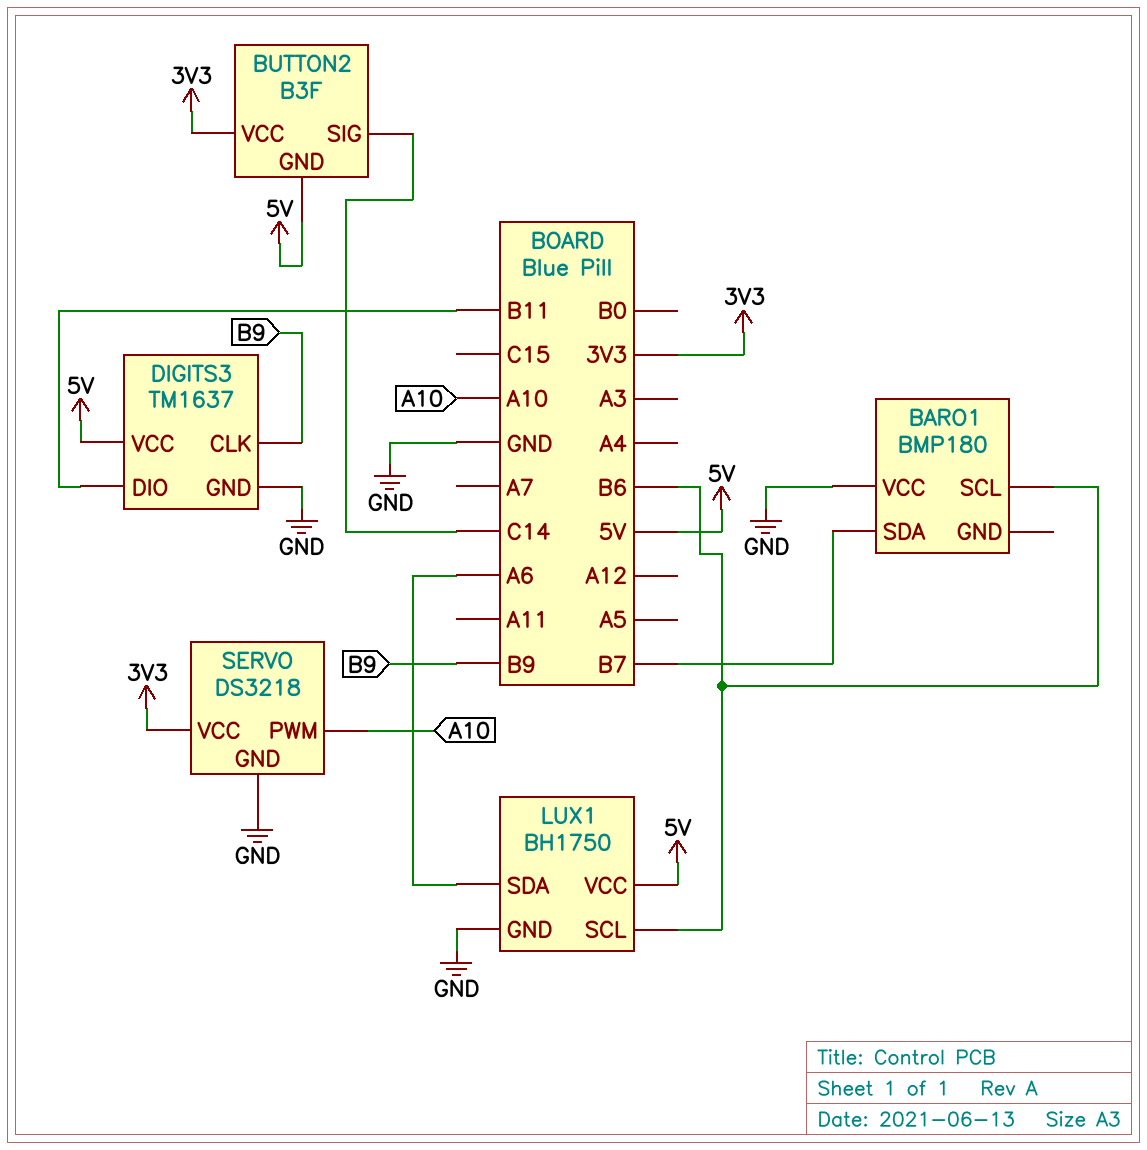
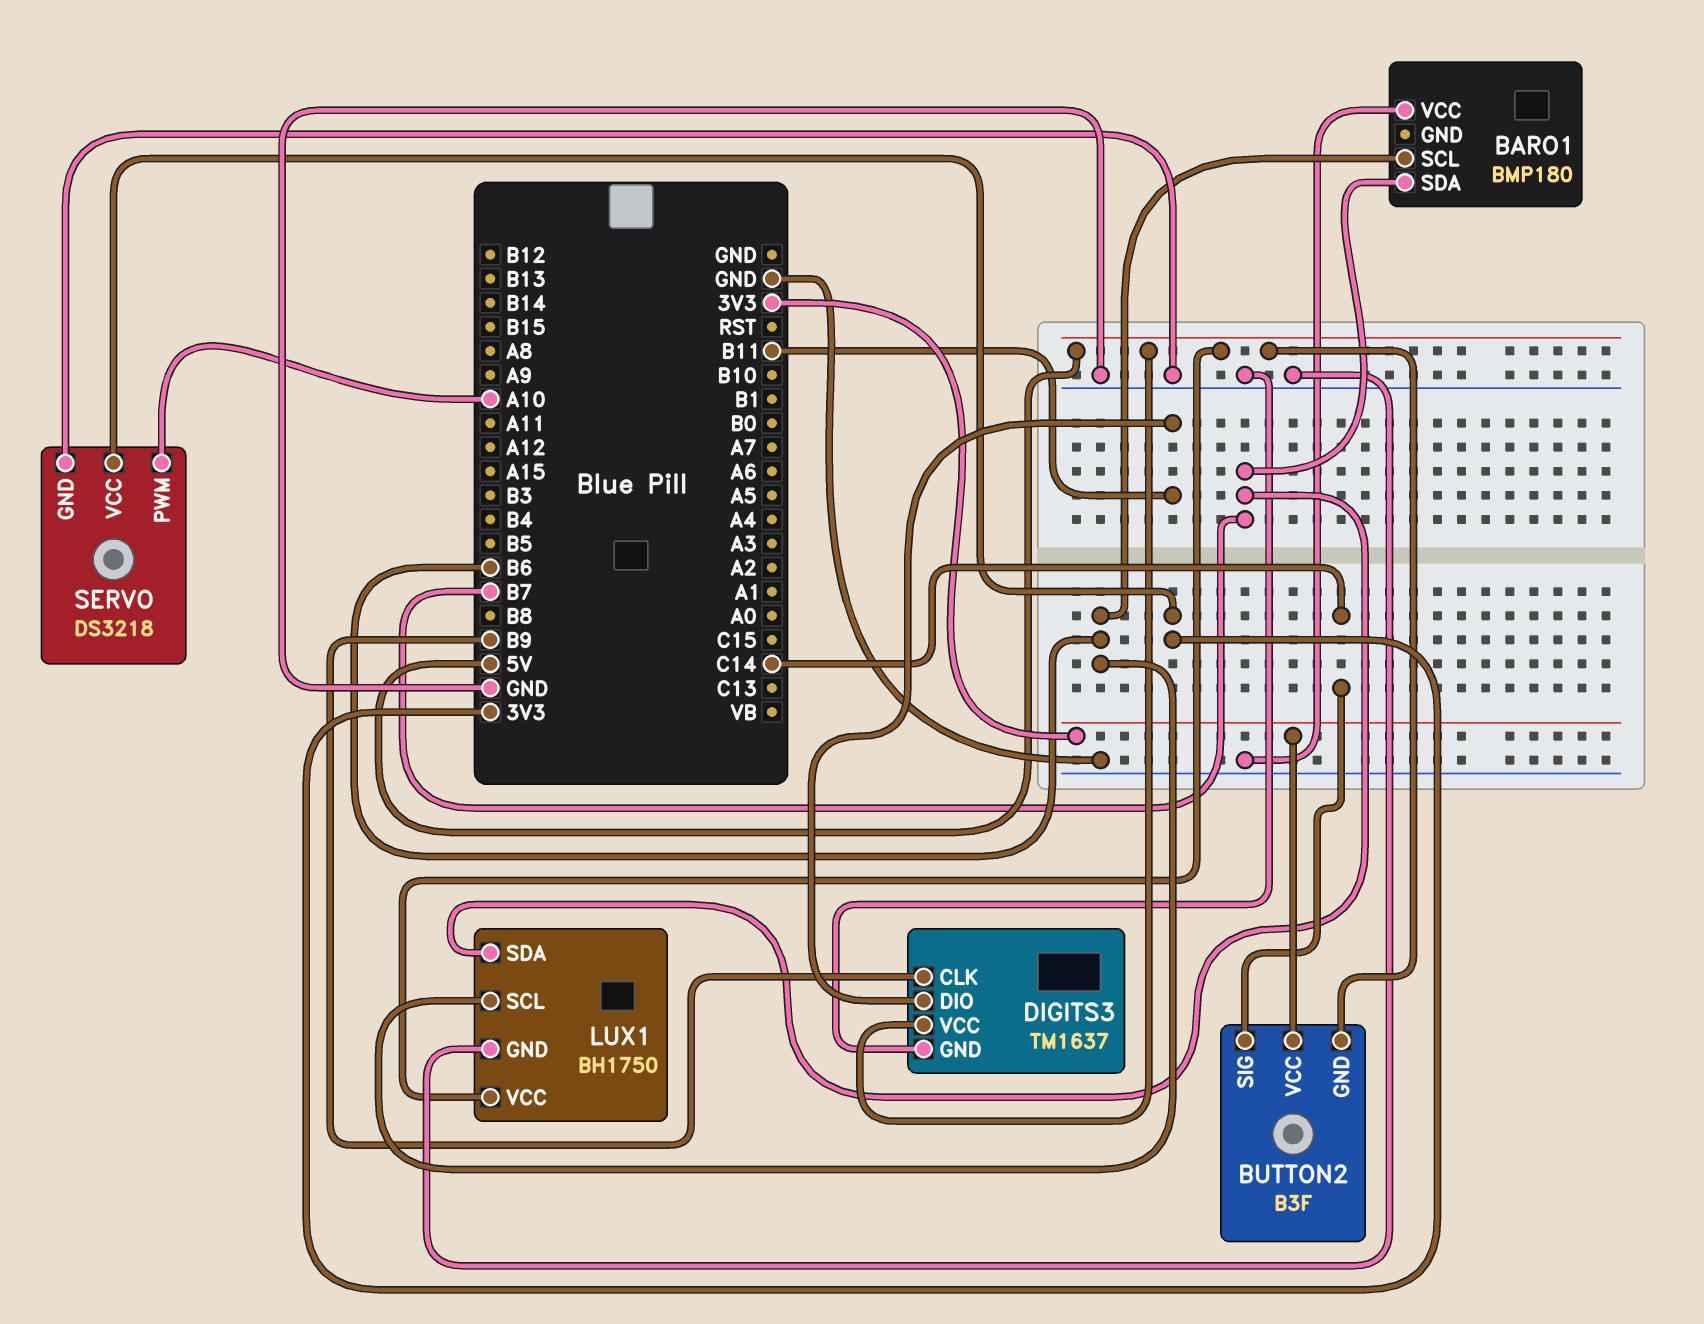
LUX1 pin SDA: A6 -> B7

